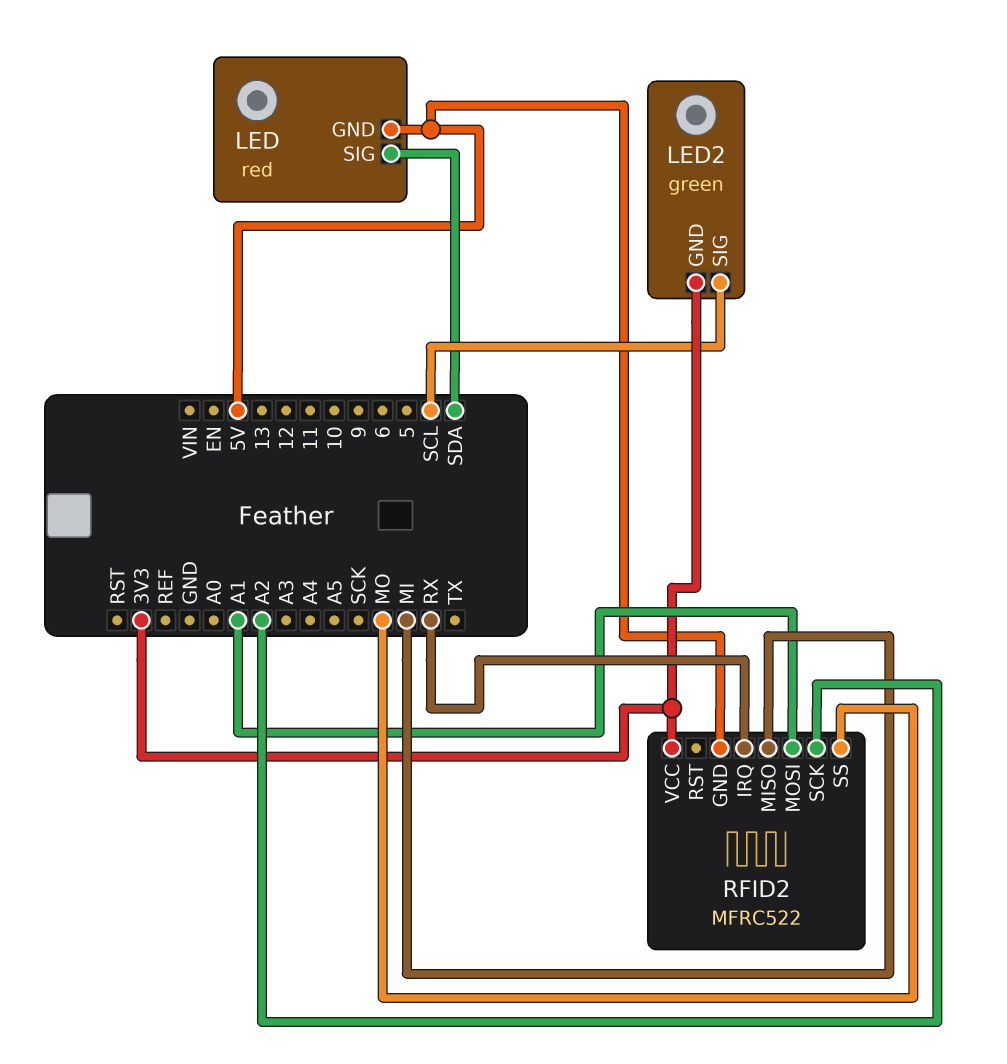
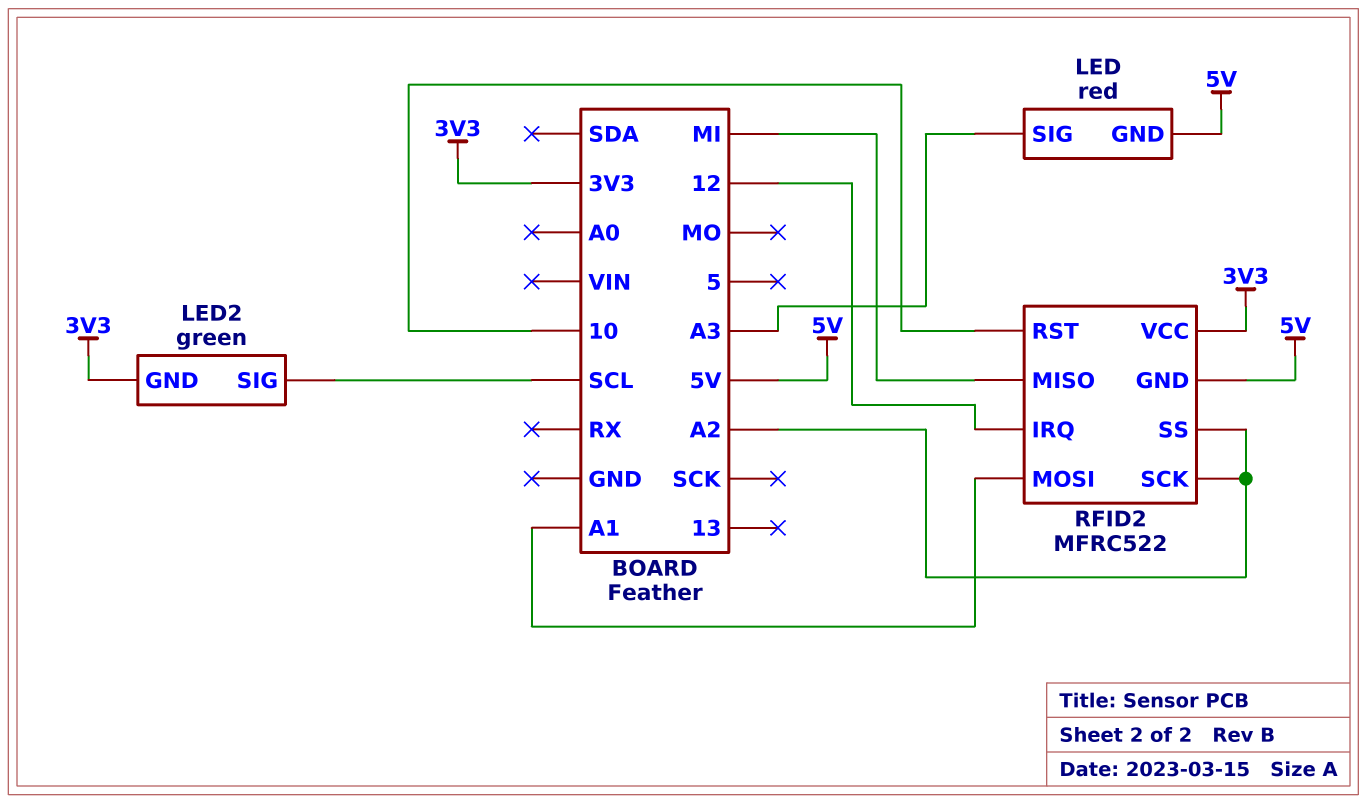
LED pin SIG: SDA -> A3
RFID2 pin IRQ: RX -> 12
RFID2 pin RST: none -> 10
RFID2 pin SS: MO -> A2

